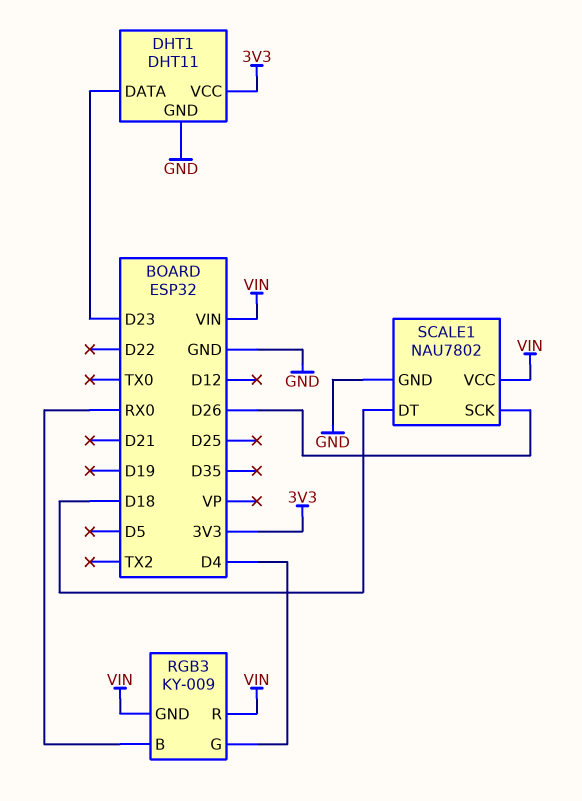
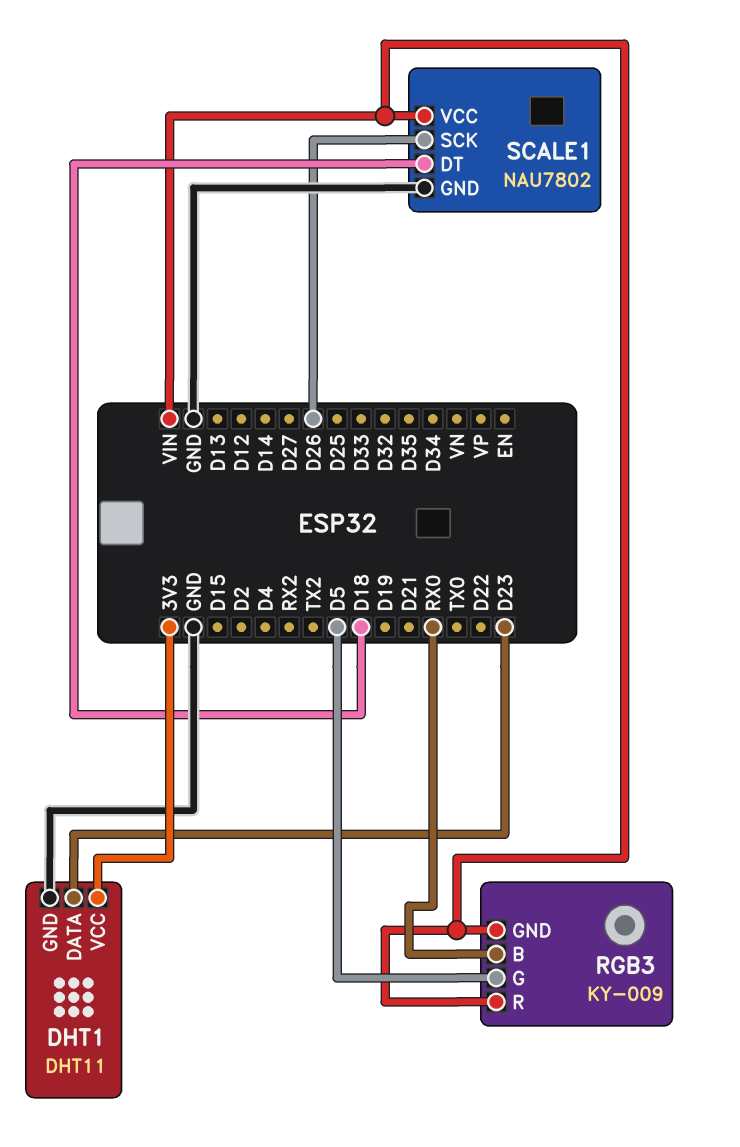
RGB3 pin G: D4 -> D5

